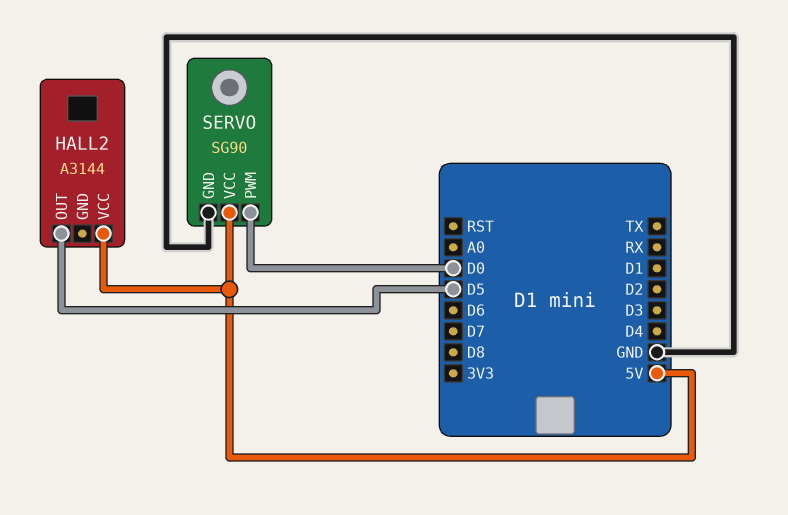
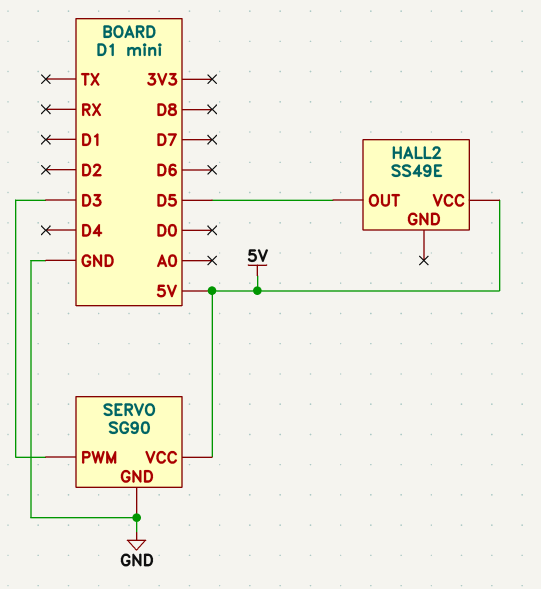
HALL2: A3144 -> SS49E
SERVO pin PWM: D0 -> D3

